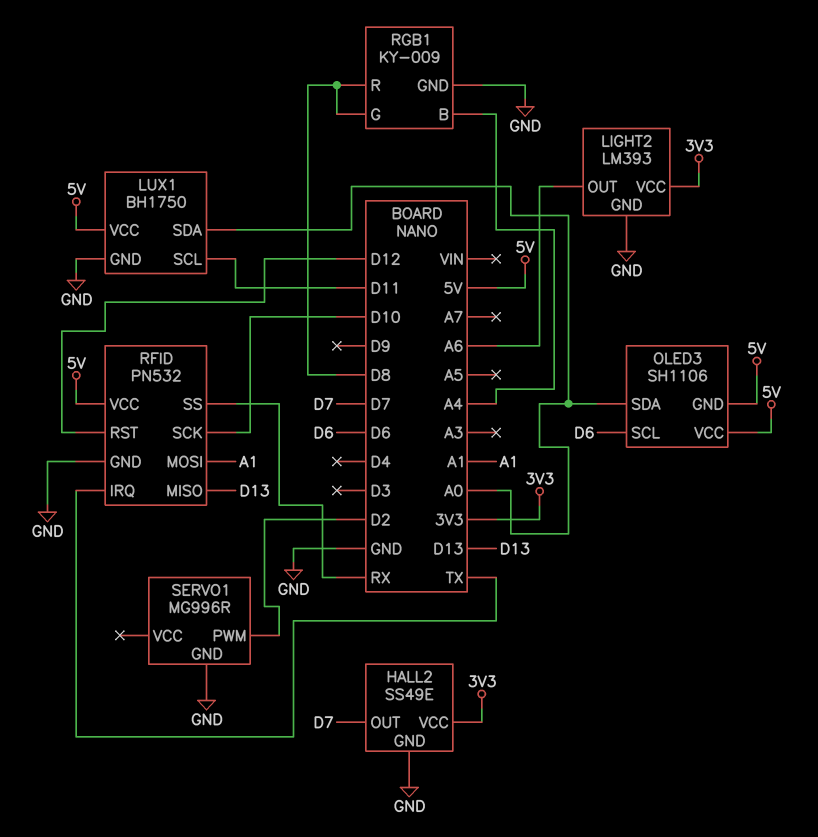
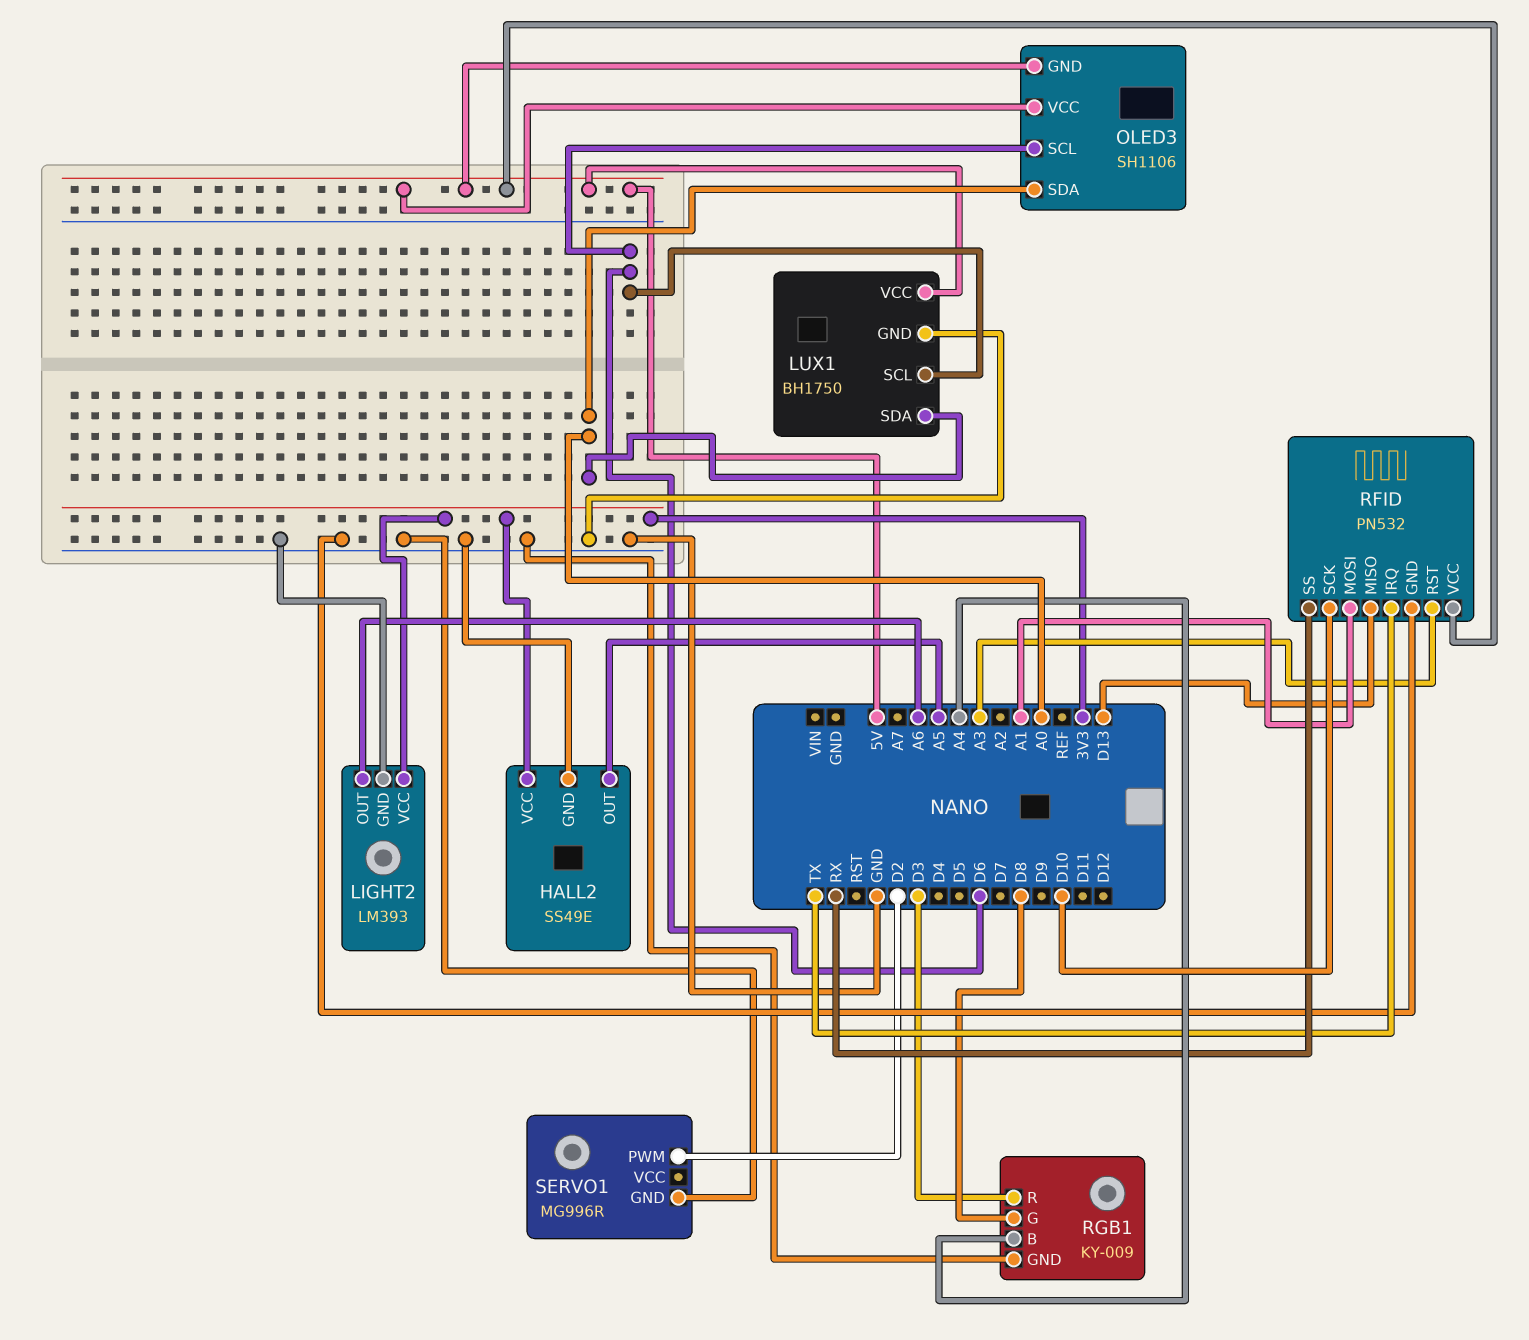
HALL2 pin OUT: D7 -> A5
LUX1 pin SCL: D11 -> D6
RFID pin RST: D12 -> A3
RGB1 pin R: D8 -> D3

